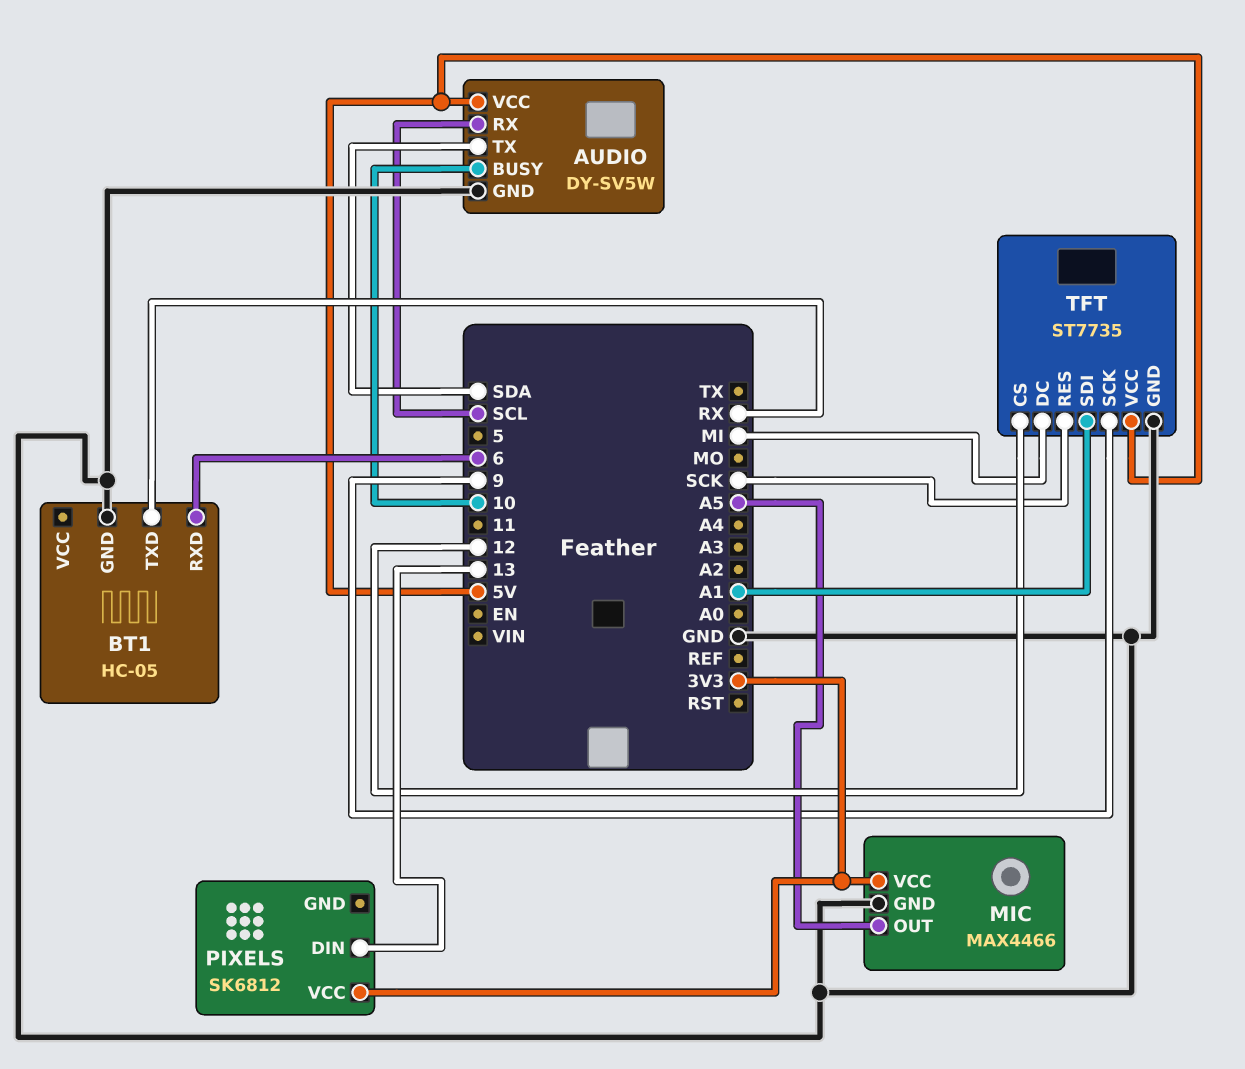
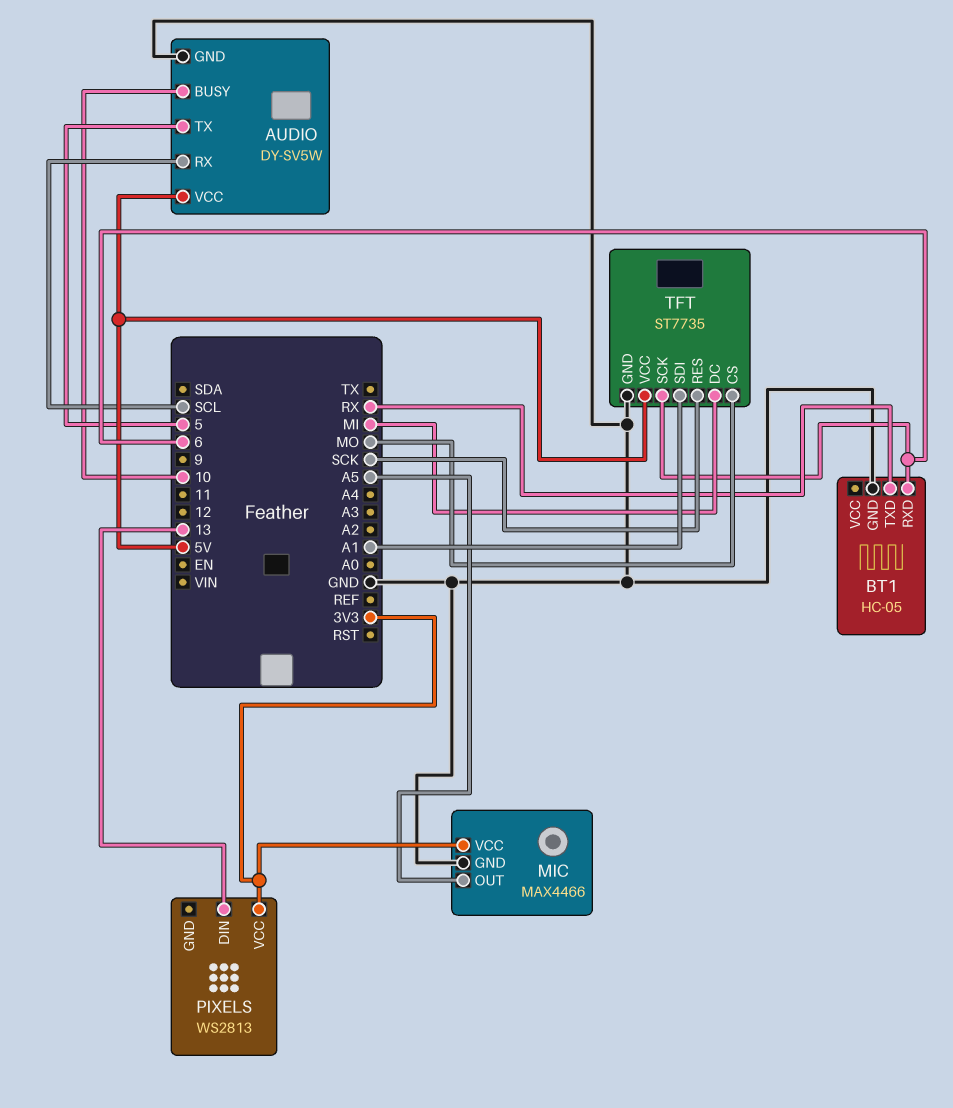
AUDIO pin TX: SDA -> 5
PIXELS: SK6812 -> WS2813
TFT pin CS: 12 -> MO
TFT pin SCK: 9 -> 6

